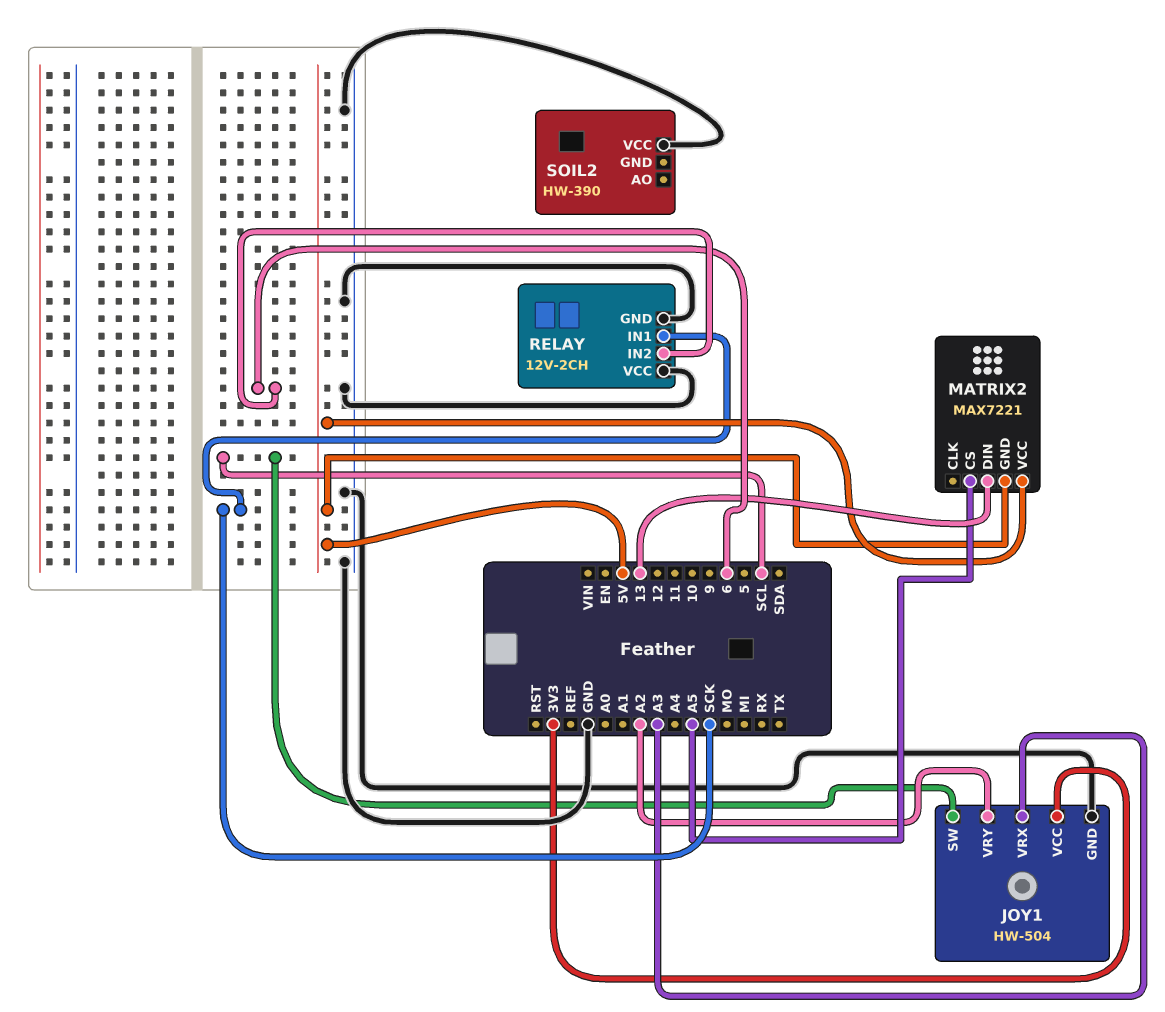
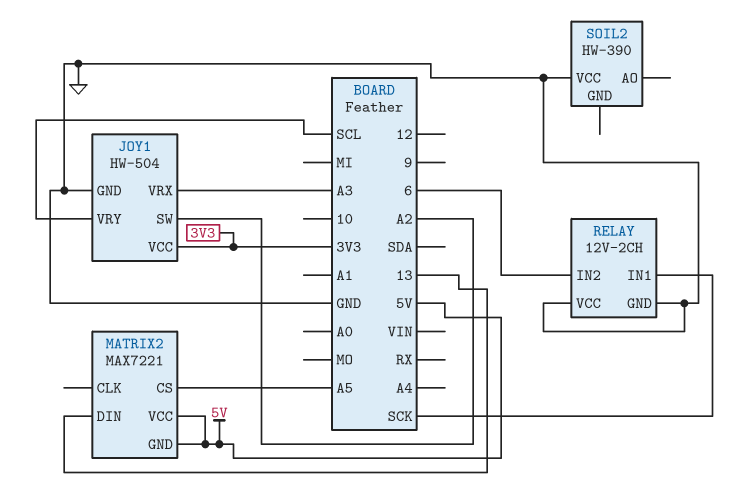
JOY1 pin SW: SCL -> A2
JOY1 pin VRY: A2 -> SCL

